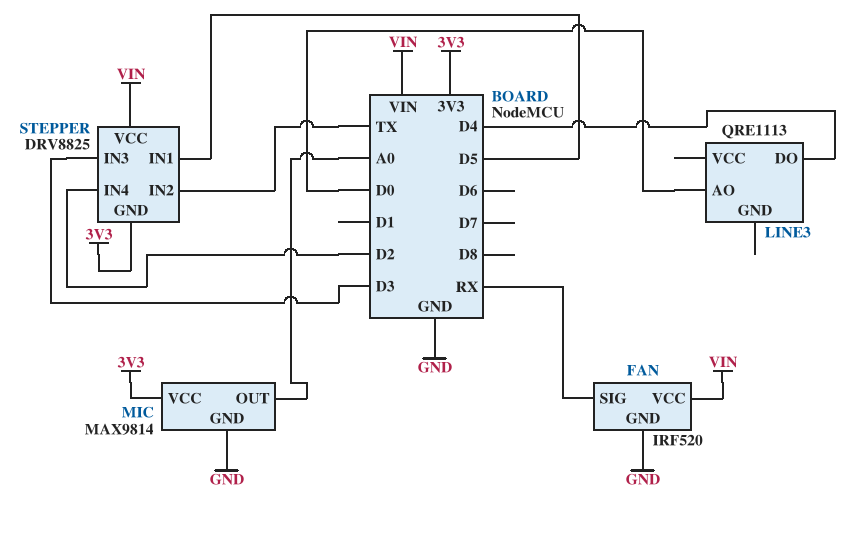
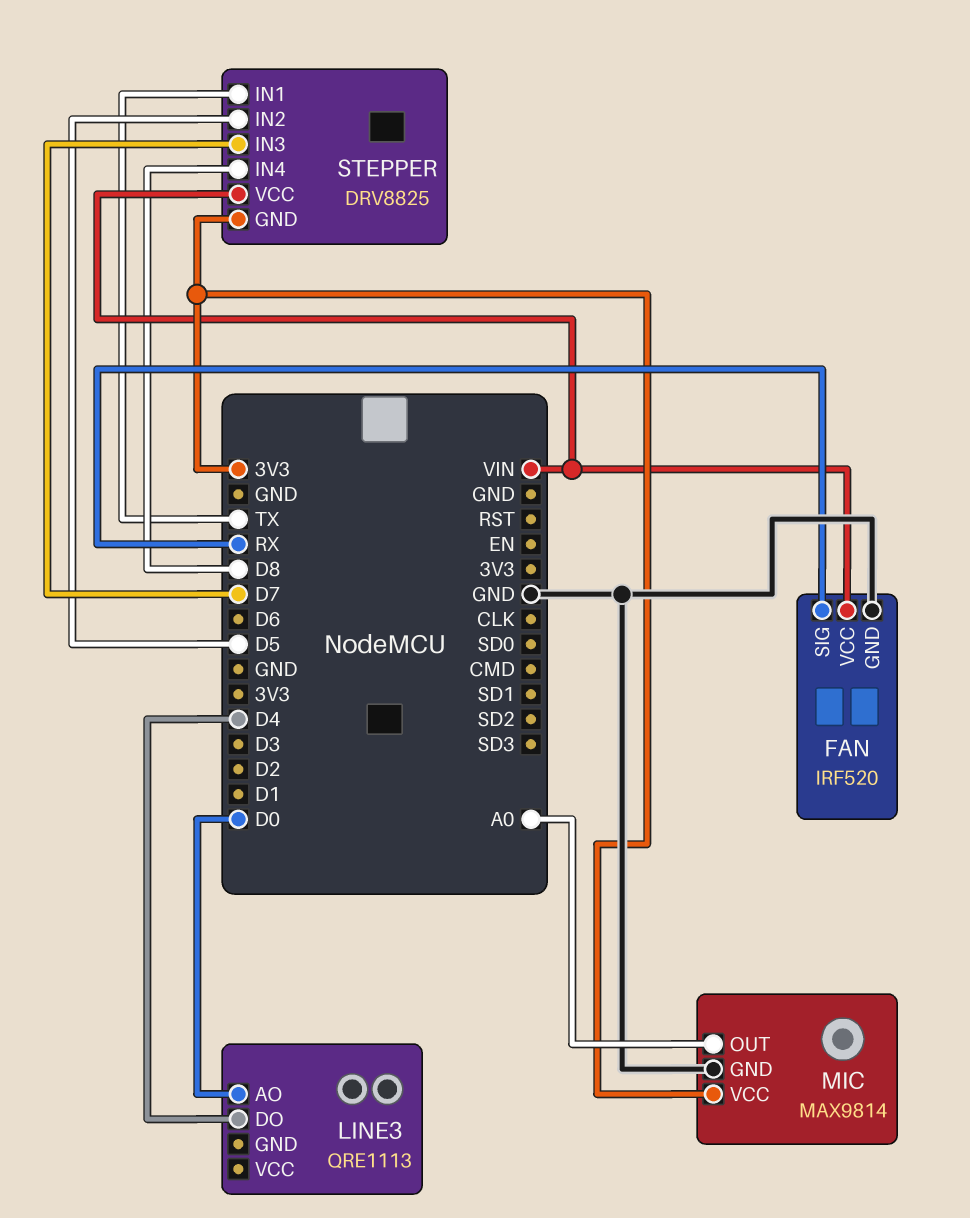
STEPPER pin IN1: D5 -> TX
STEPPER pin IN2: TX -> D5
STEPPER pin IN3: D3 -> D7
STEPPER pin IN4: D2 -> D8

